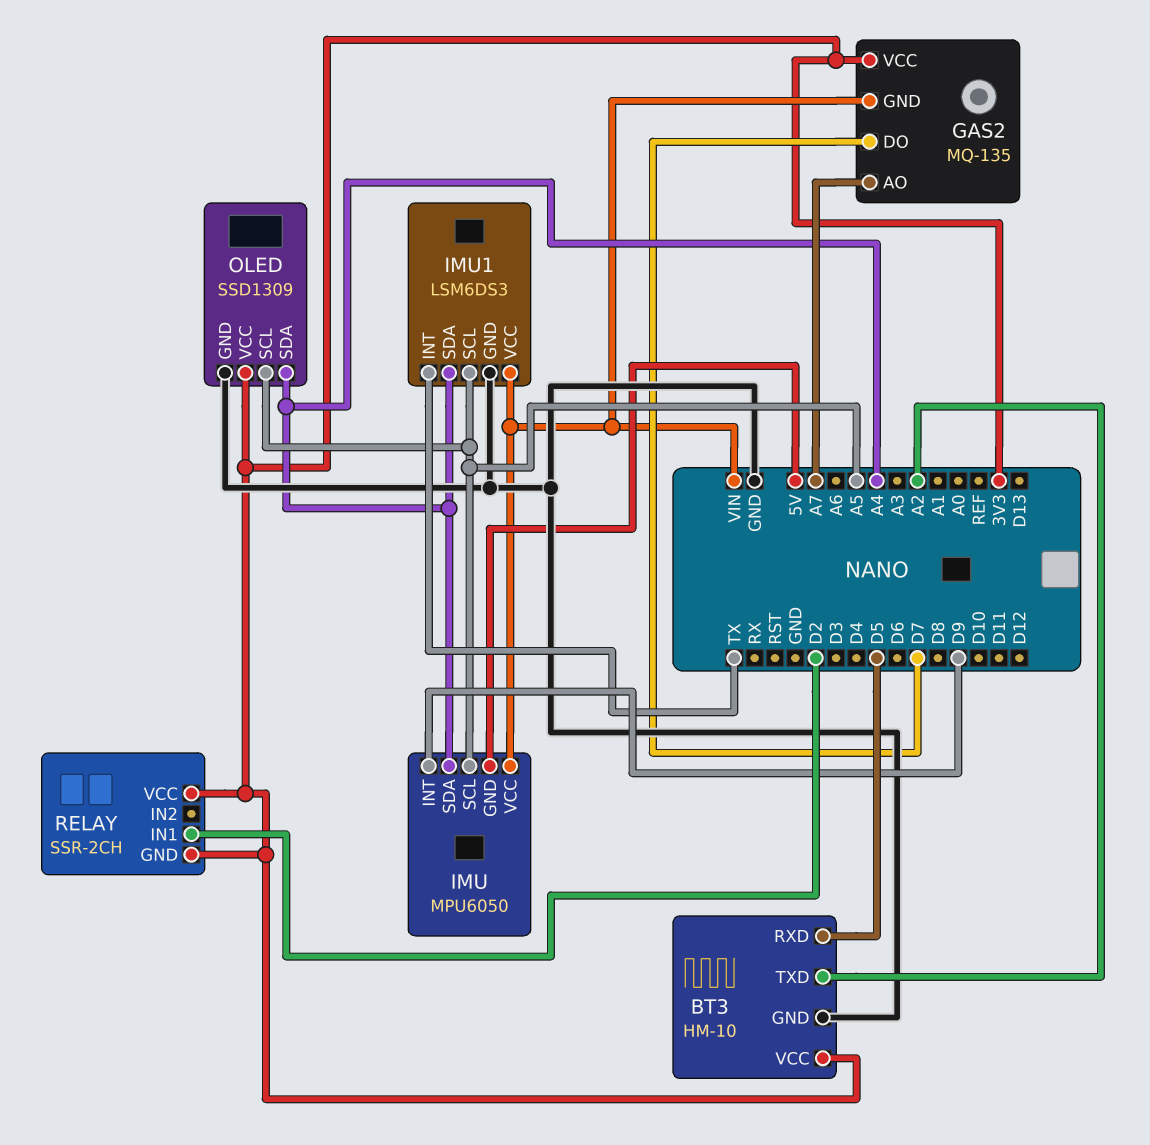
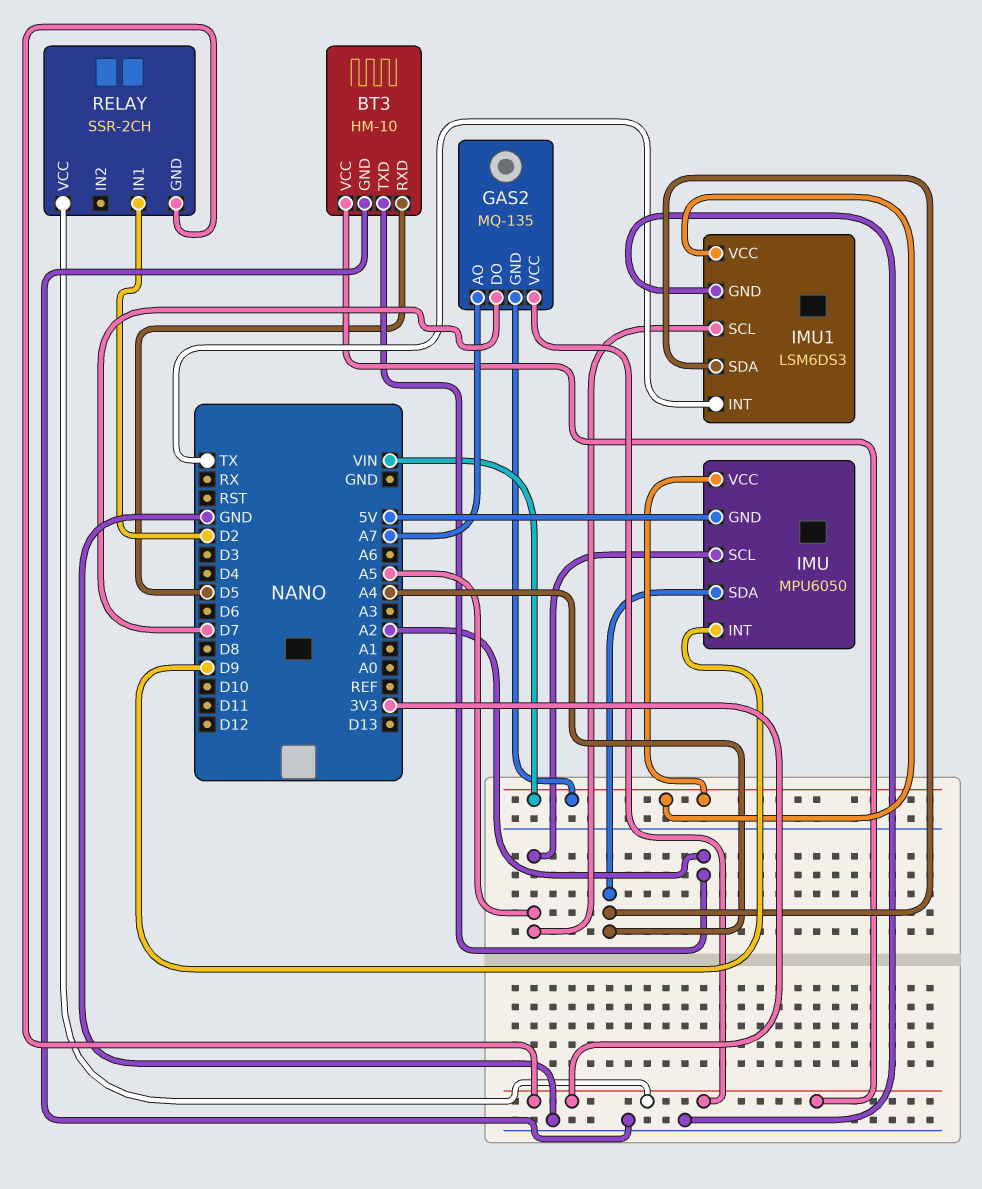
OLED: SSD1309 -> none
OLED pin GND: GND -> none
OLED pin SCL: A5 -> none
OLED pin SDA: A4 -> none
OLED pin VCC: 3V3 -> none

